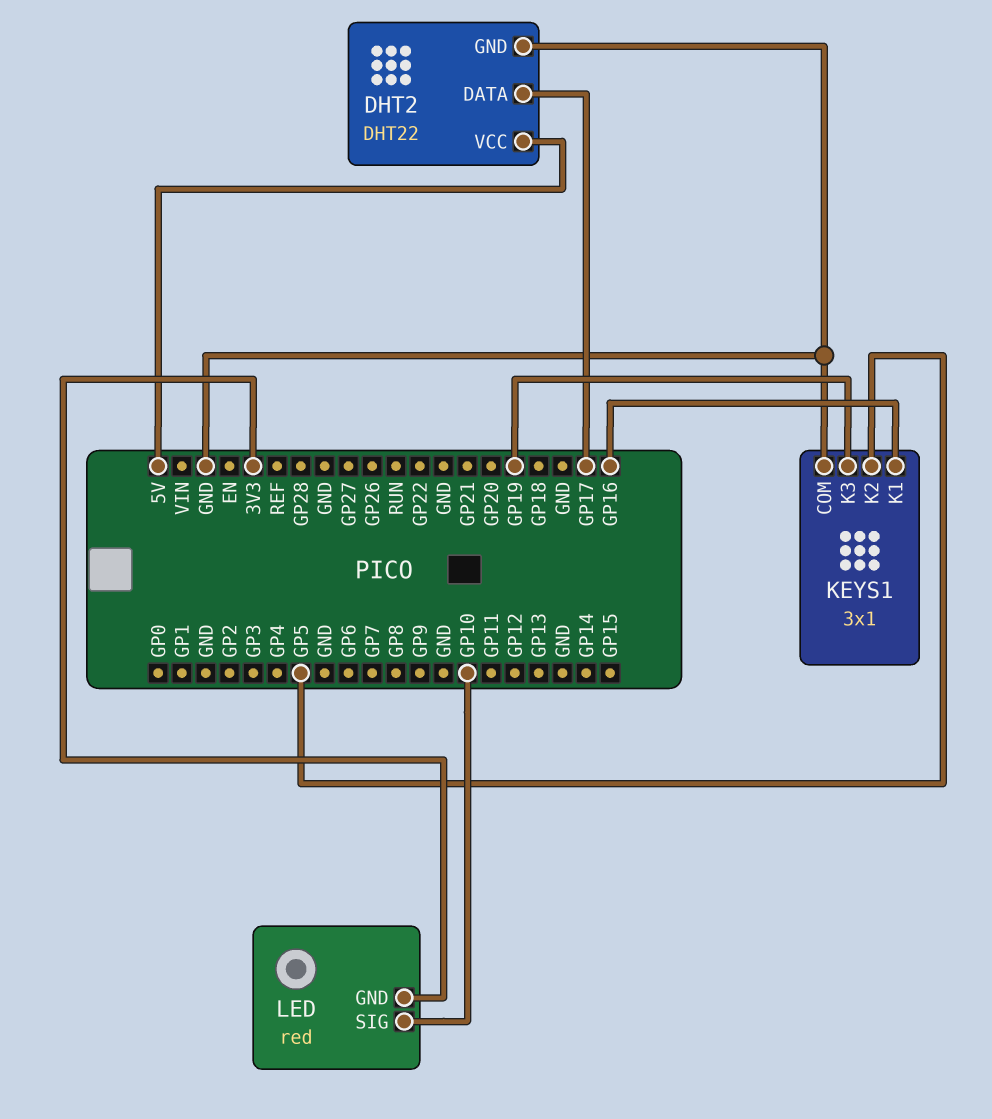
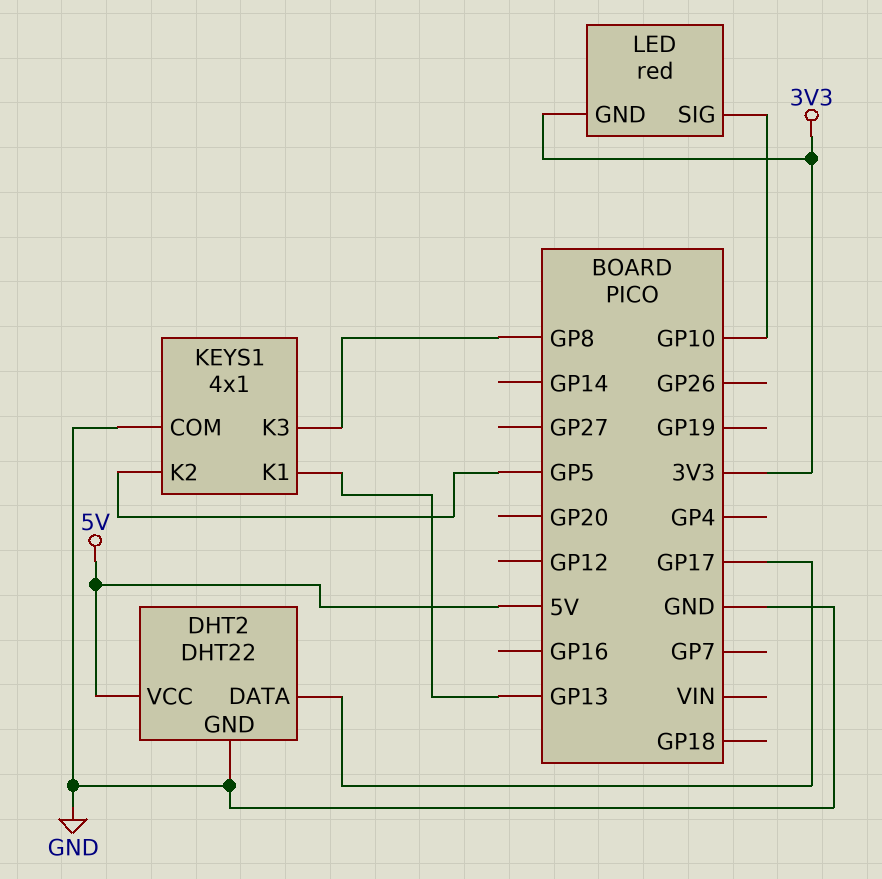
KEYS1: 3x1 -> 4x1
KEYS1 pin K1: GP16 -> GP13
KEYS1 pin K3: GP19 -> GP8

